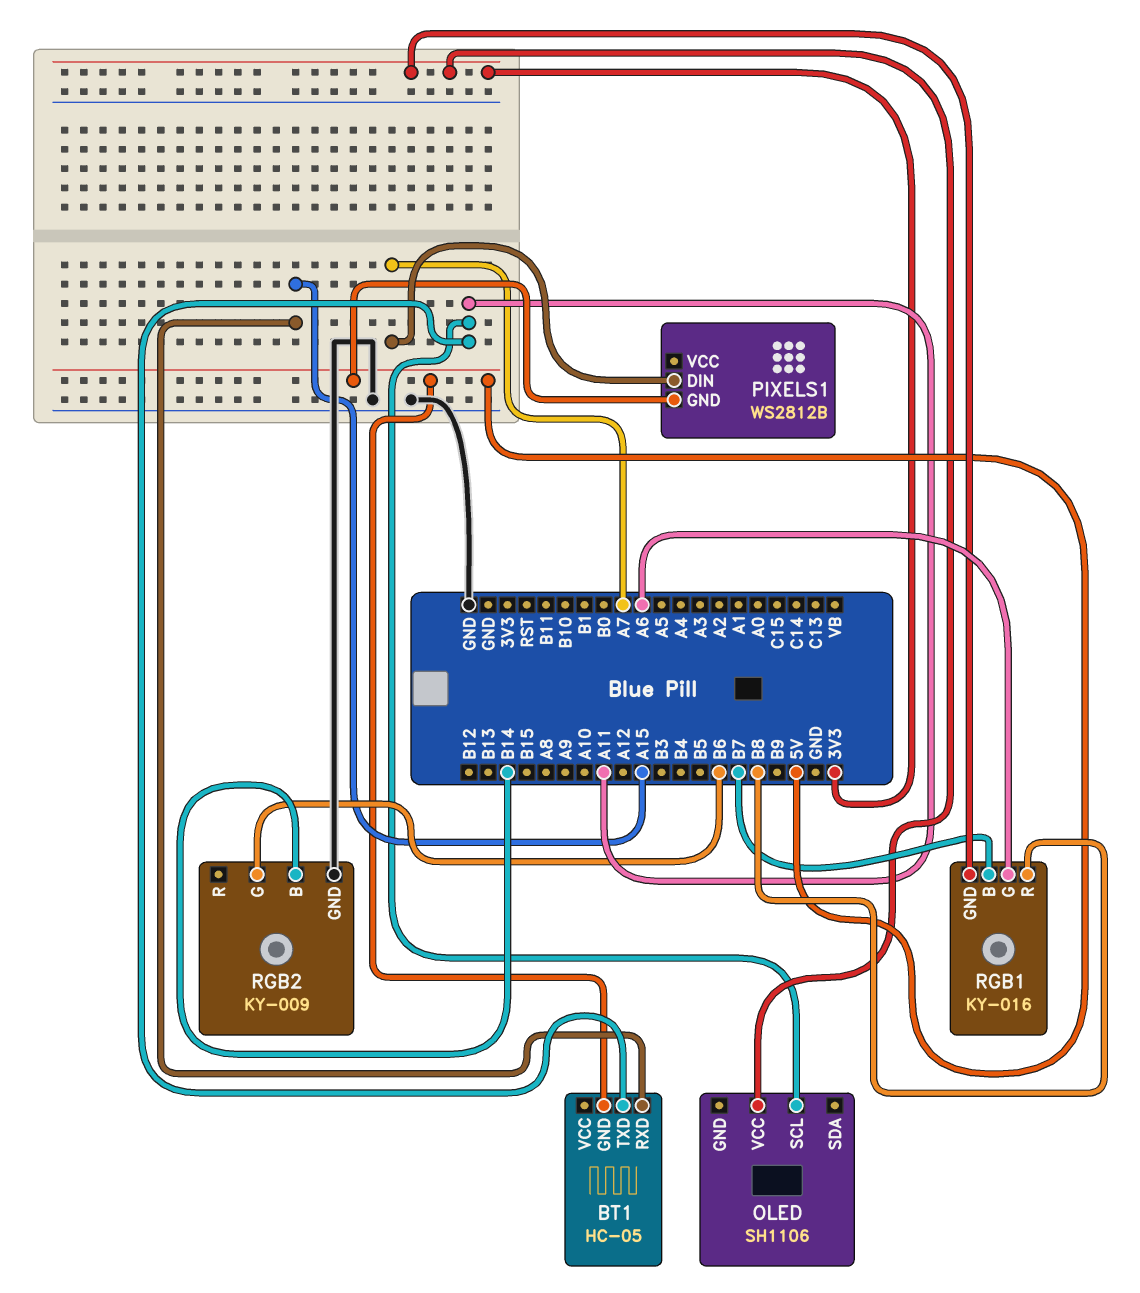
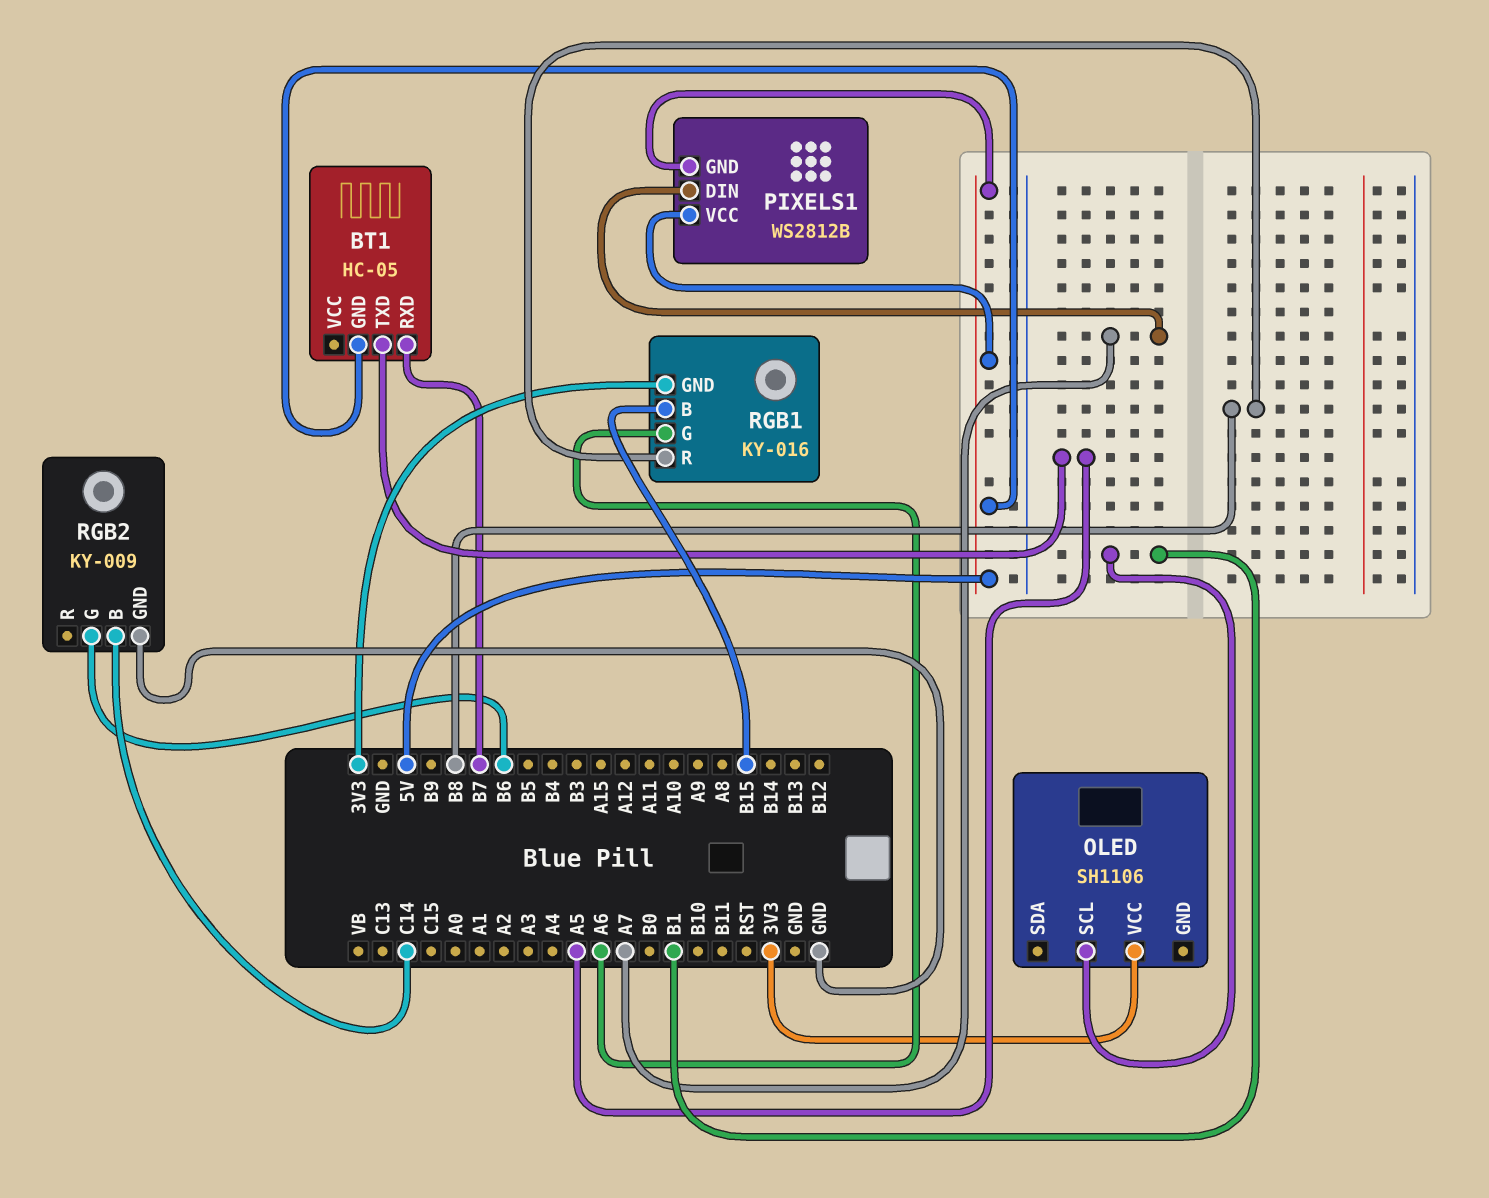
BT1 pin RXD: A15 -> B7
BT1 pin TXD: A11 -> A5
OLED pin SCL: A11 -> B1
PIXELS1 pin VCC: none -> 5V
RGB1 pin B: B7 -> B15
RGB2 pin B: B14 -> C14

